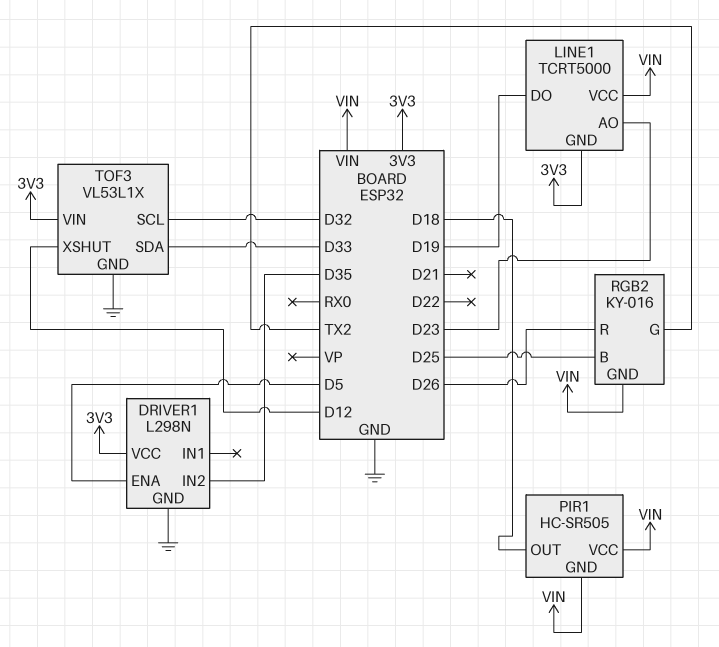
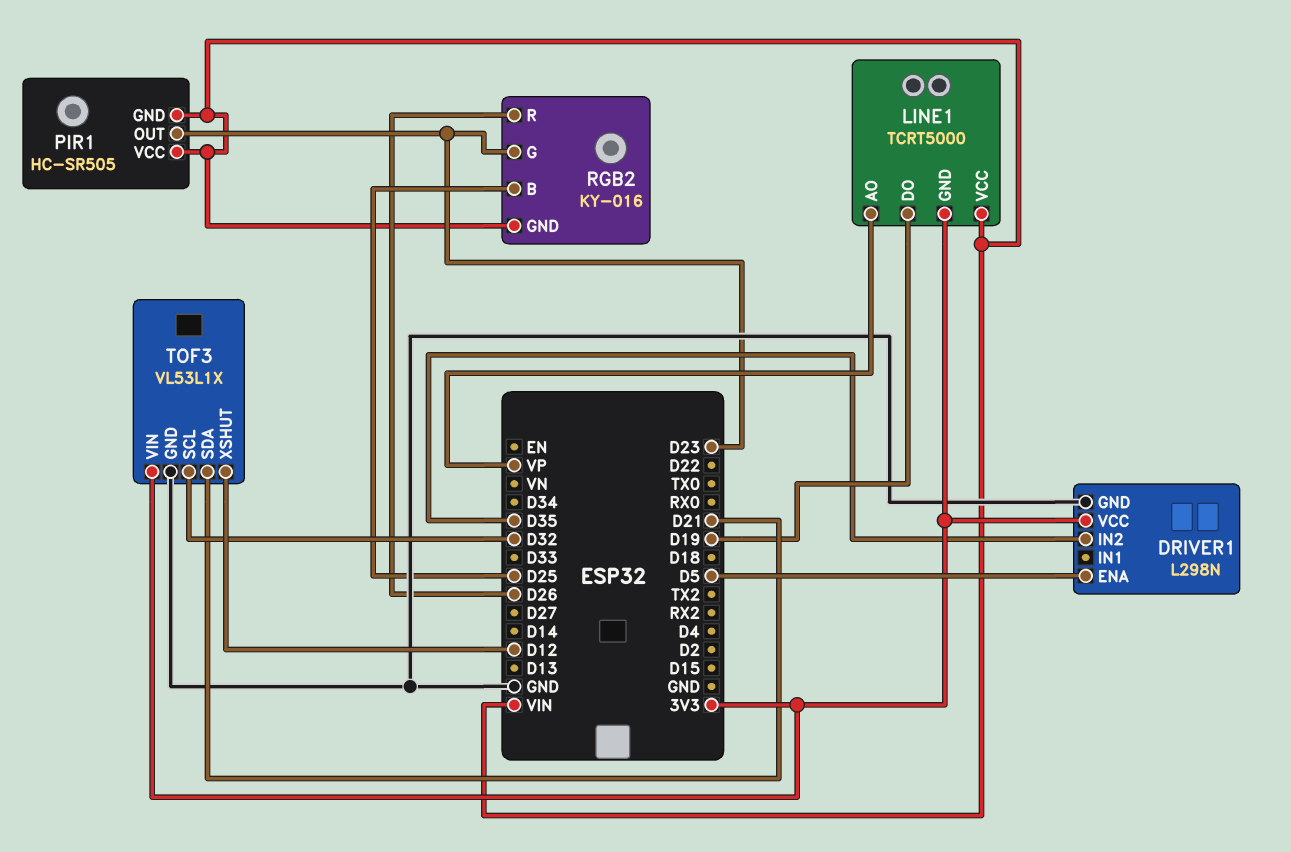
LINE1 pin AO: D23 -> VP
PIR1 pin OUT: D18 -> D23
RGB2 pin G: TX2 -> D23
TOF3 pin SDA: D33 -> D21

